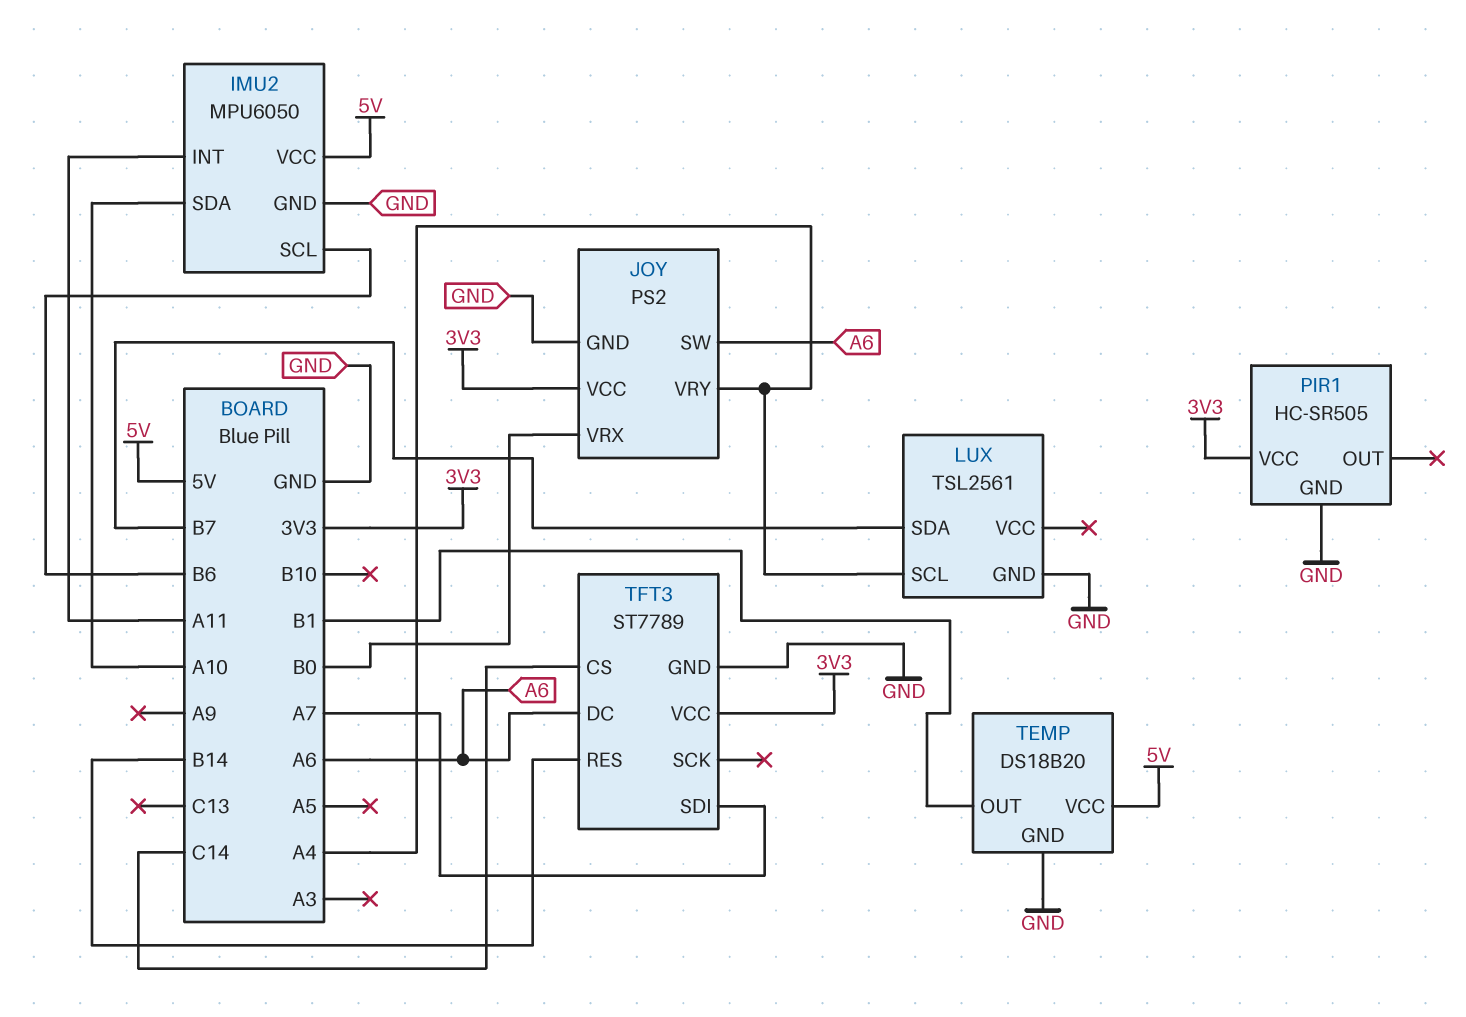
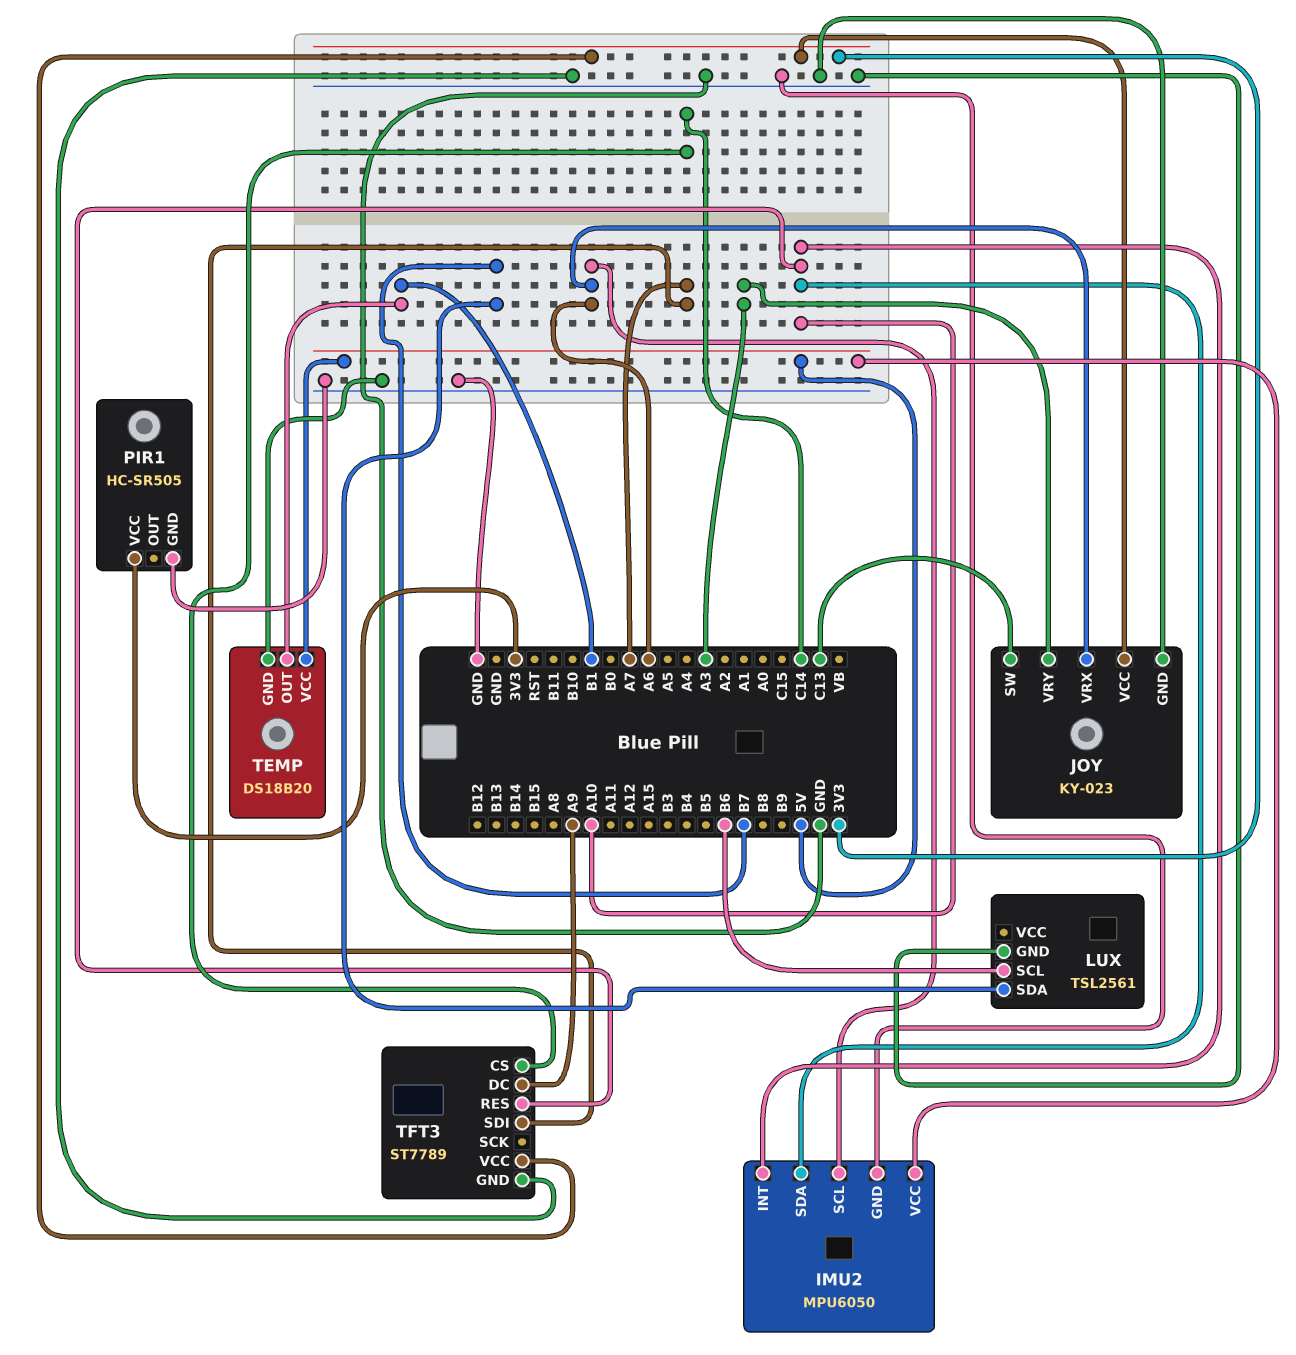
IMU2 pin INT: A11 -> A10
IMU2 pin SCL: B6 -> A6
JOY: PS2 -> KY-023
JOY pin SW: A6 -> C13
JOY pin VRX: B0 -> A6
JOY pin VRY: A4 -> A3
LUX pin SCL: A4 -> B6
TFT3 pin DC: A6 -> A9
TFT3 pin RES: B14 -> A10

